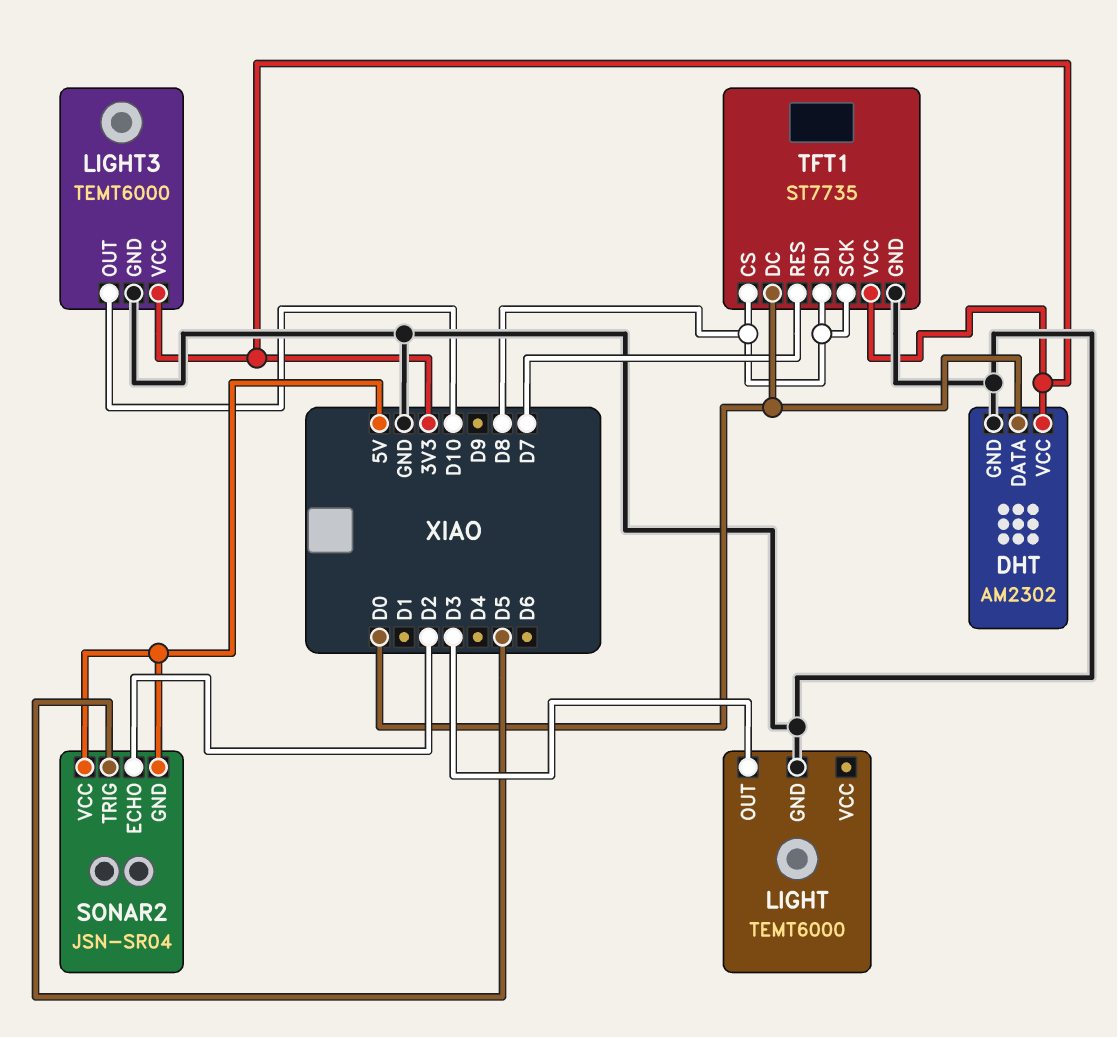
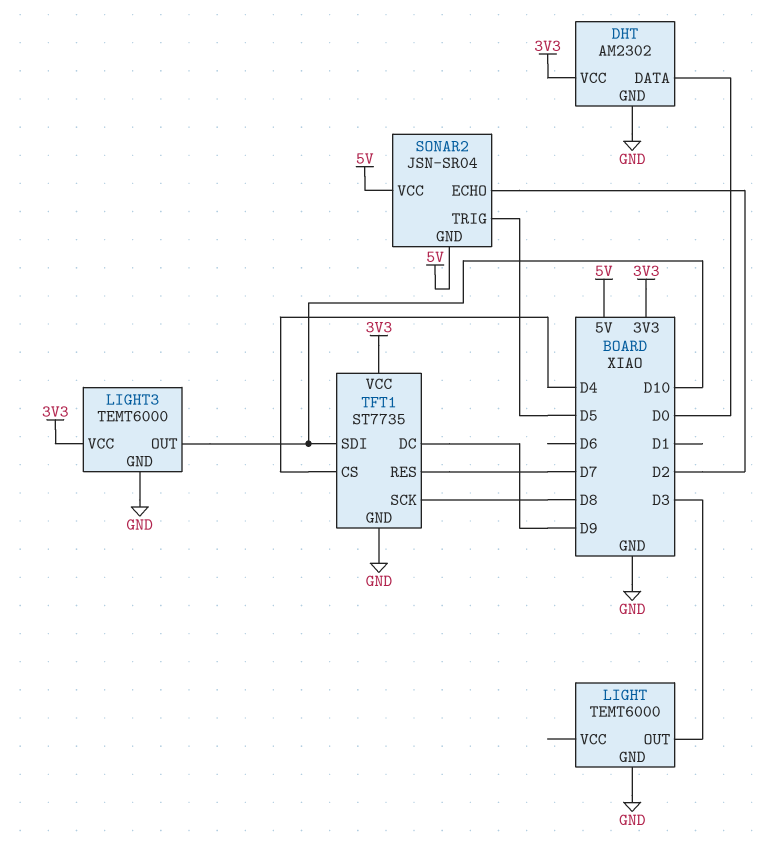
TFT1 pin CS: D8 -> D4
TFT1 pin DC: D0 -> D9
TFT1 pin SDI: D8 -> D10

